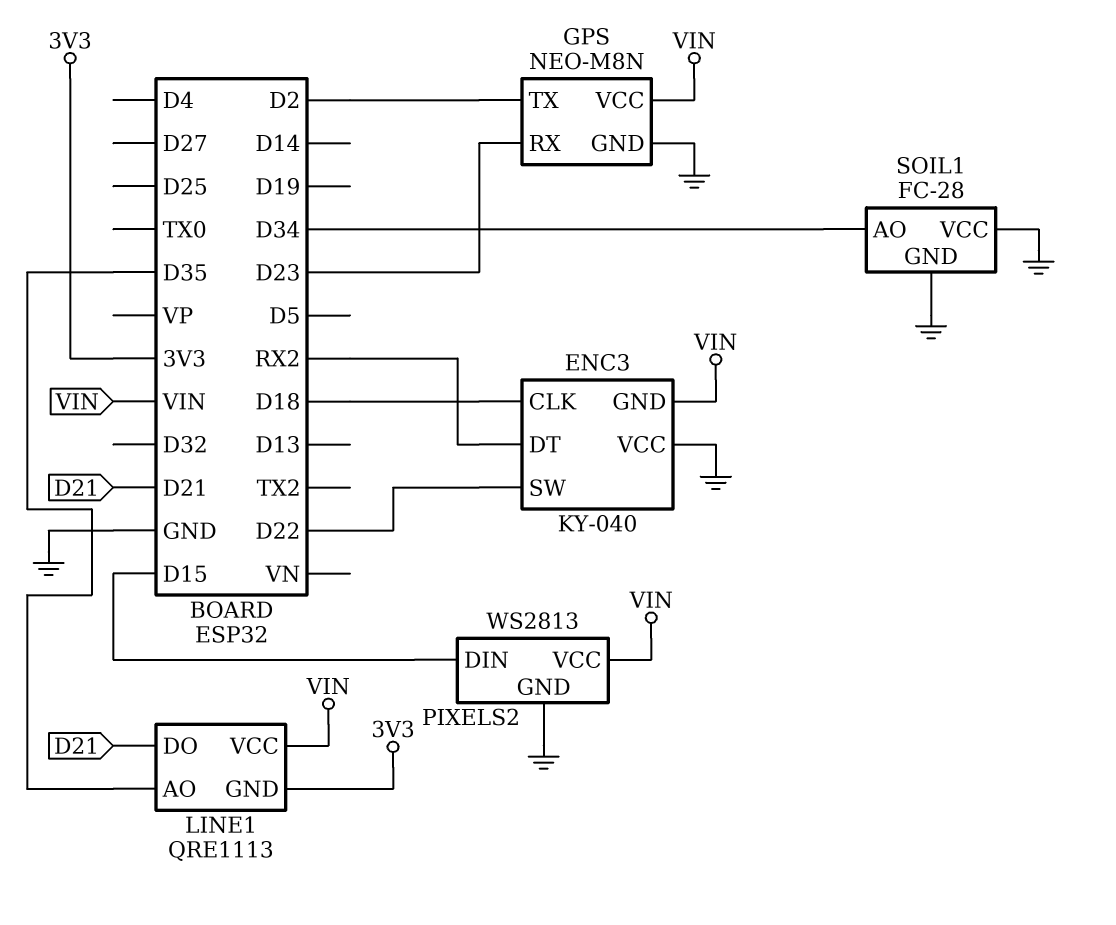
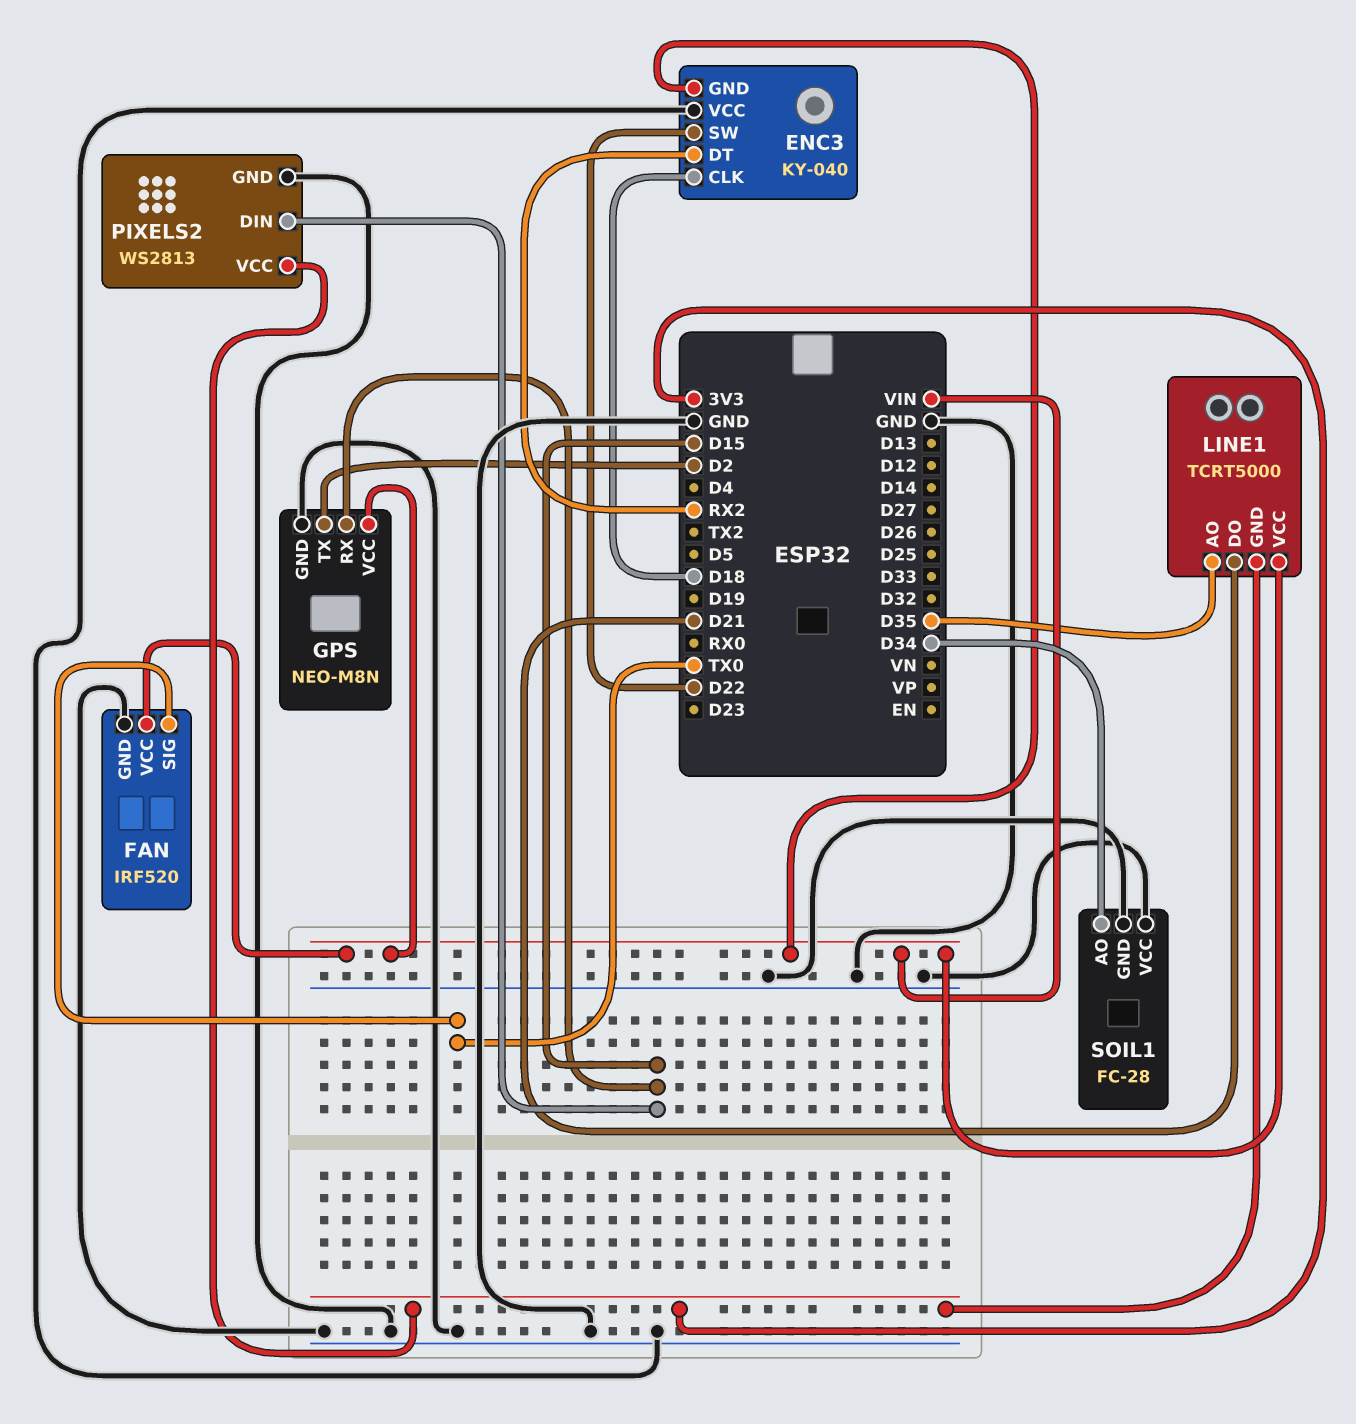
FAN: none -> IRF520
FAN pin GND: none -> GND
FAN pin SIG: none -> TX0
FAN pin VCC: none -> VIN
GPS pin RX: D23 -> D15
LINE1: QRE1113 -> TCRT5000
PIXELS2 pin VCC: VIN -> 3V3

